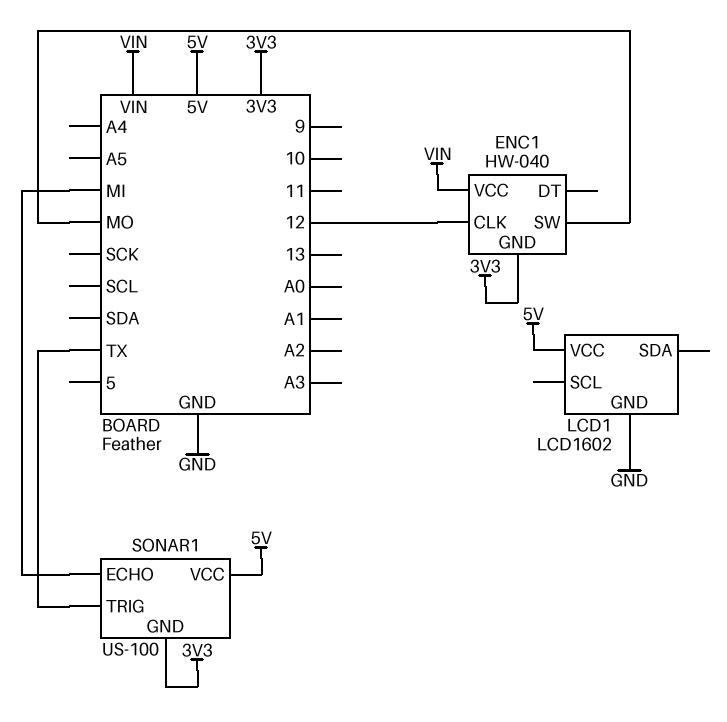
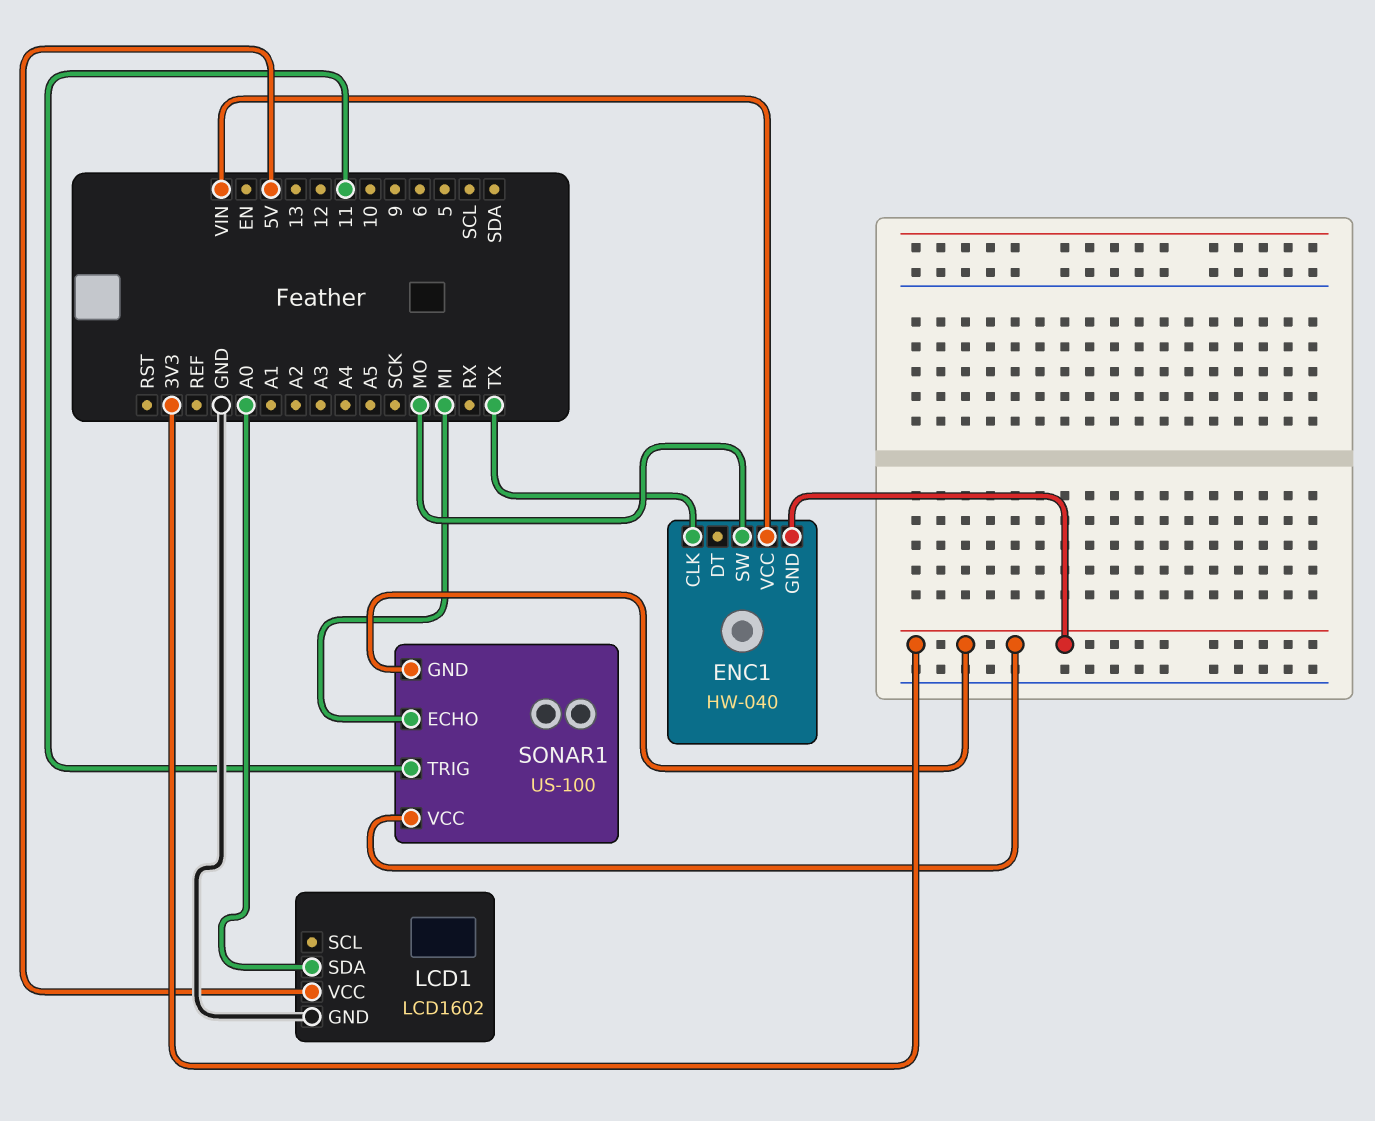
ENC1 pin CLK: 12 -> TX
LCD1 pin SDA: none -> A0
SONAR1 pin TRIG: TX -> 11
SONAR1 pin VCC: 5V -> 3V3

